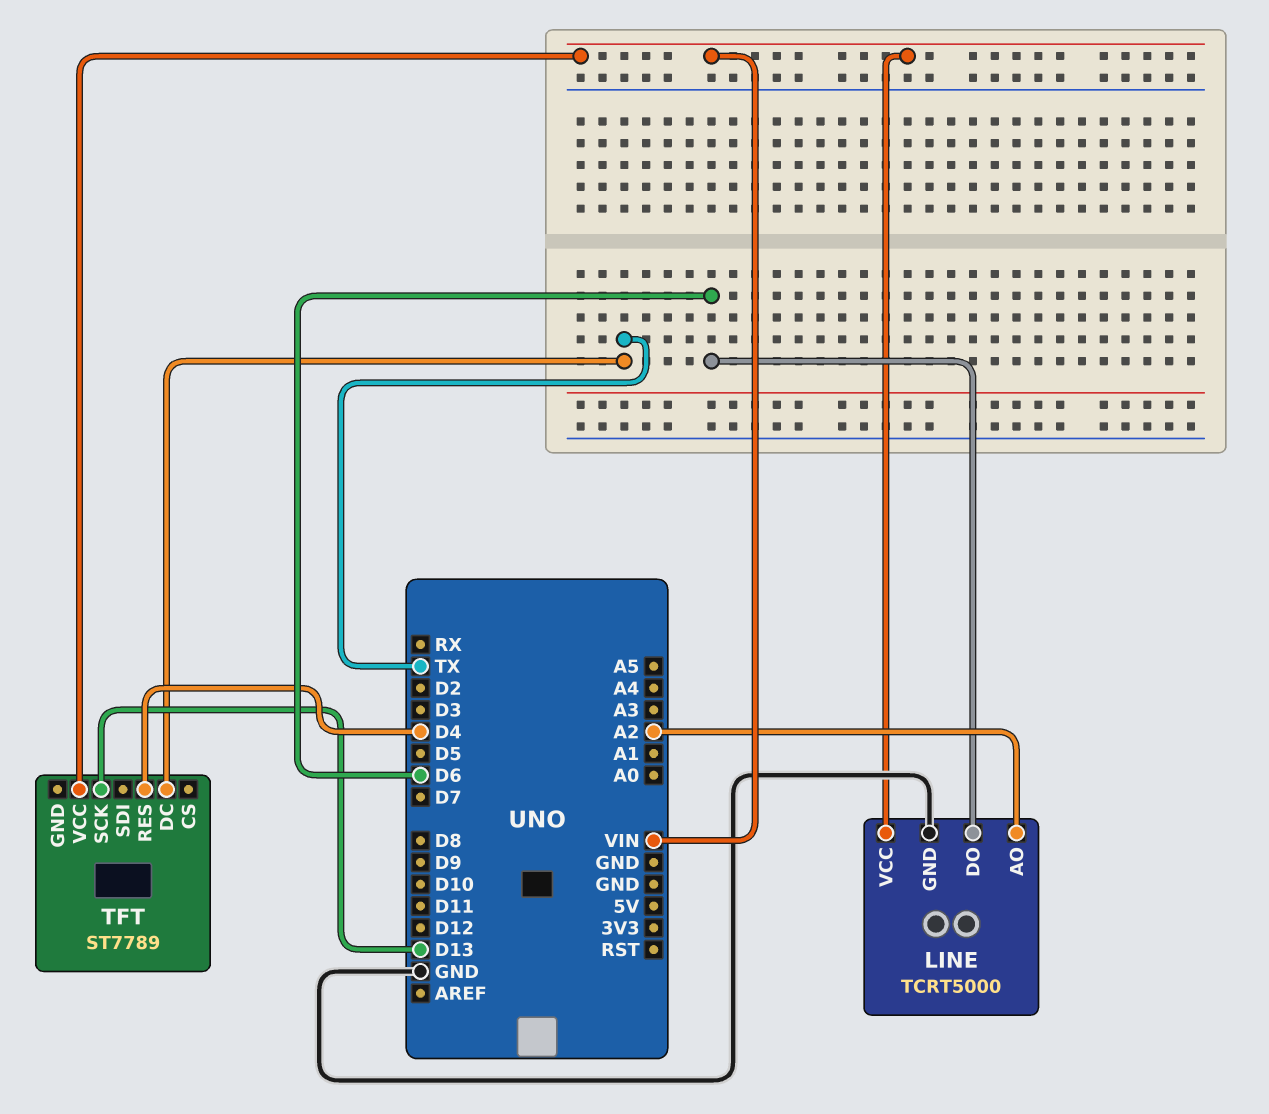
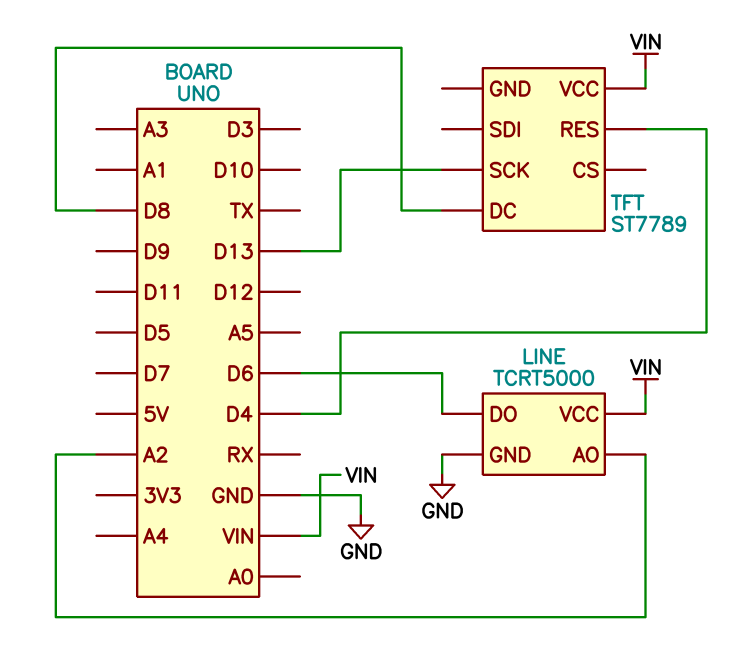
TFT pin DC: TX -> D8

